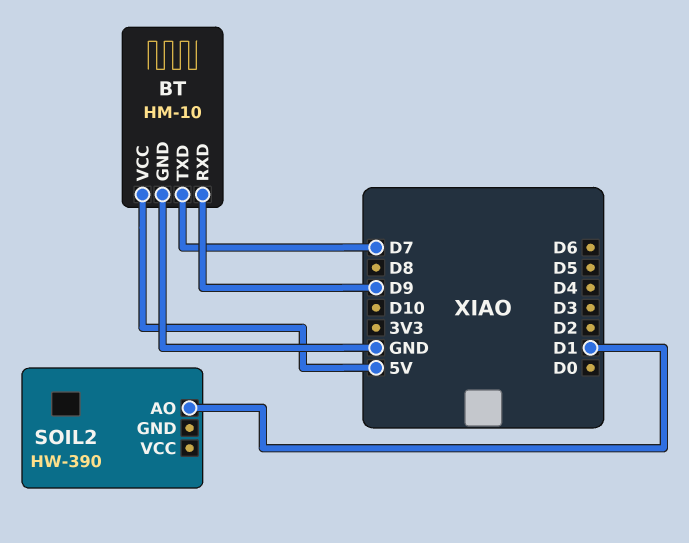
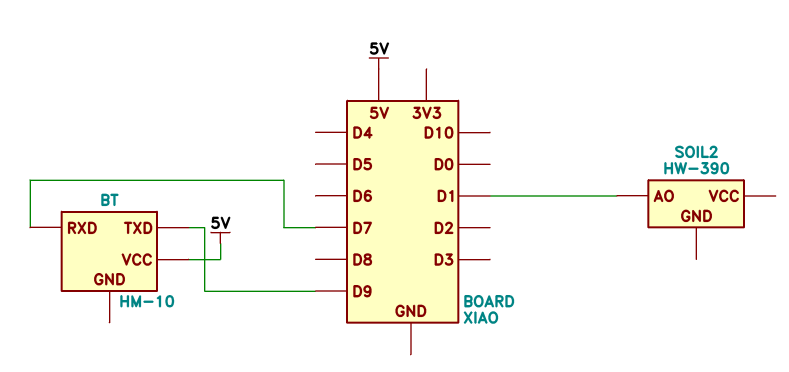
BT pin GND: GND -> none
BT pin RXD: D9 -> D7
BT pin TXD: D7 -> D9

